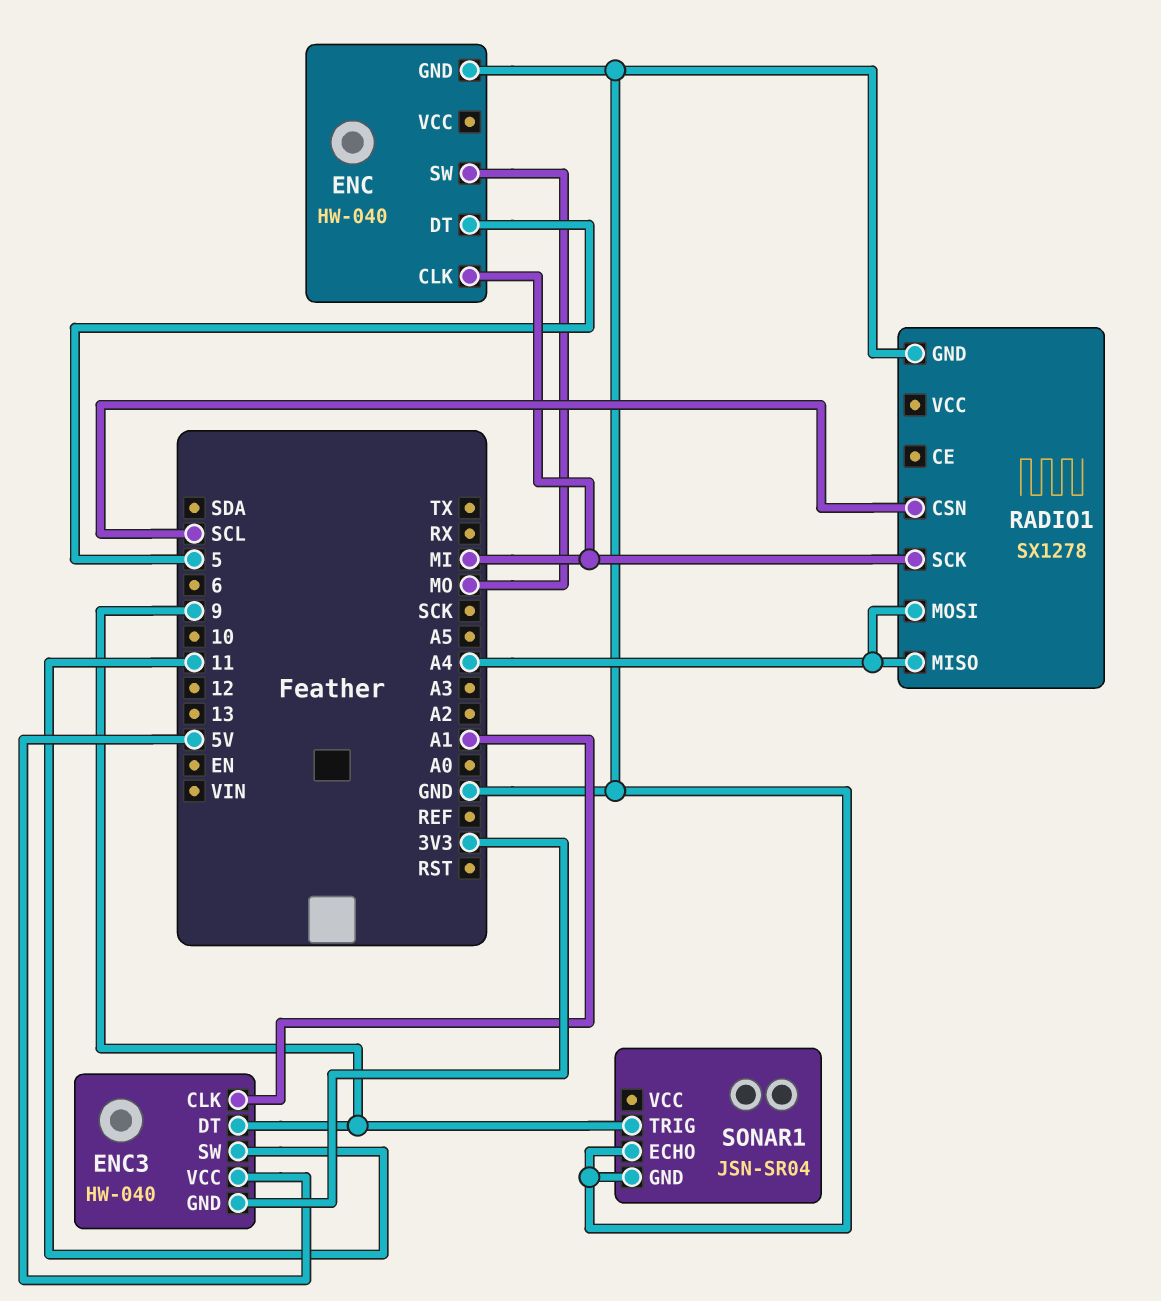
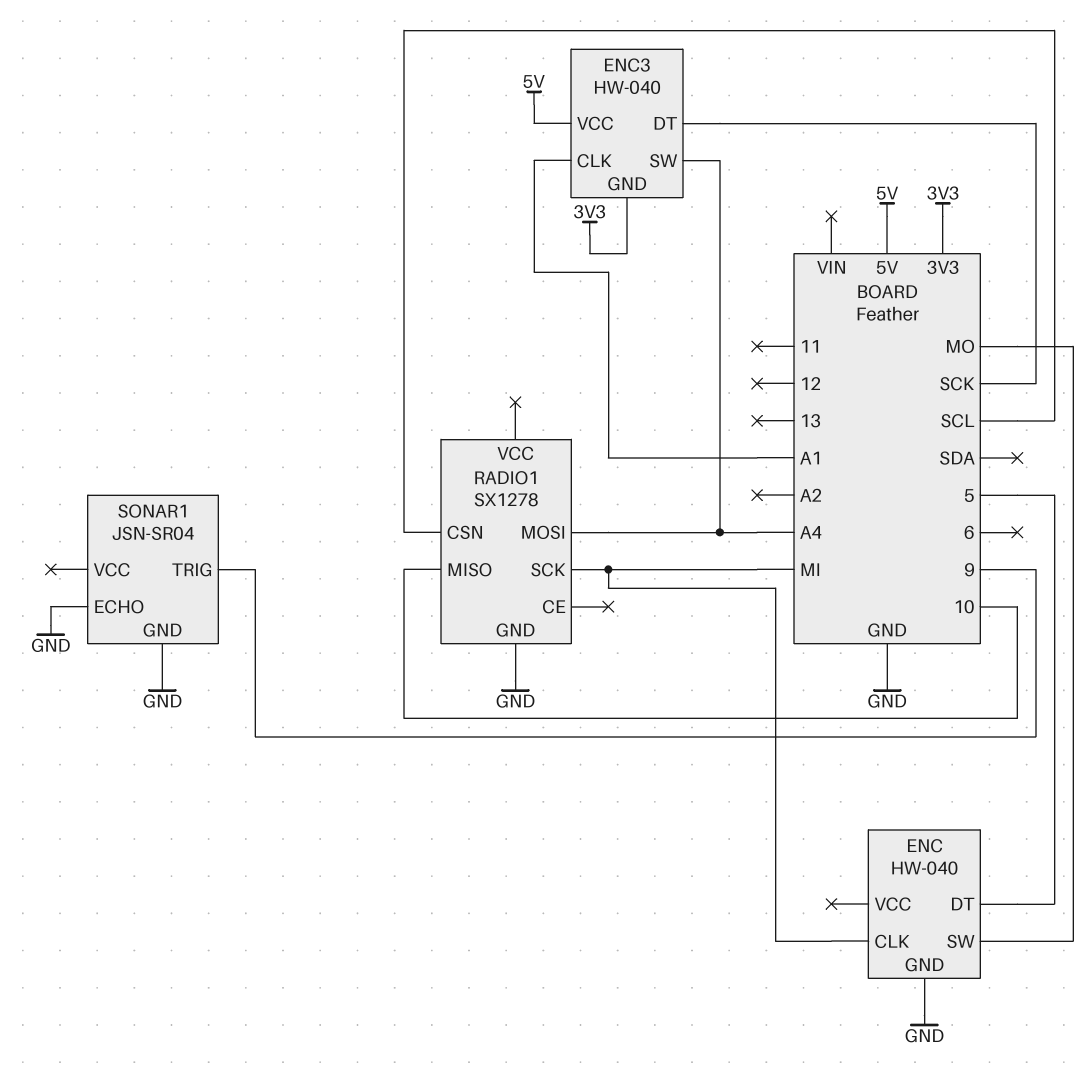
ENC3 pin DT: 9 -> SCK
ENC3 pin SW: 11 -> A4
RADIO1 pin MISO: A4 -> 10

